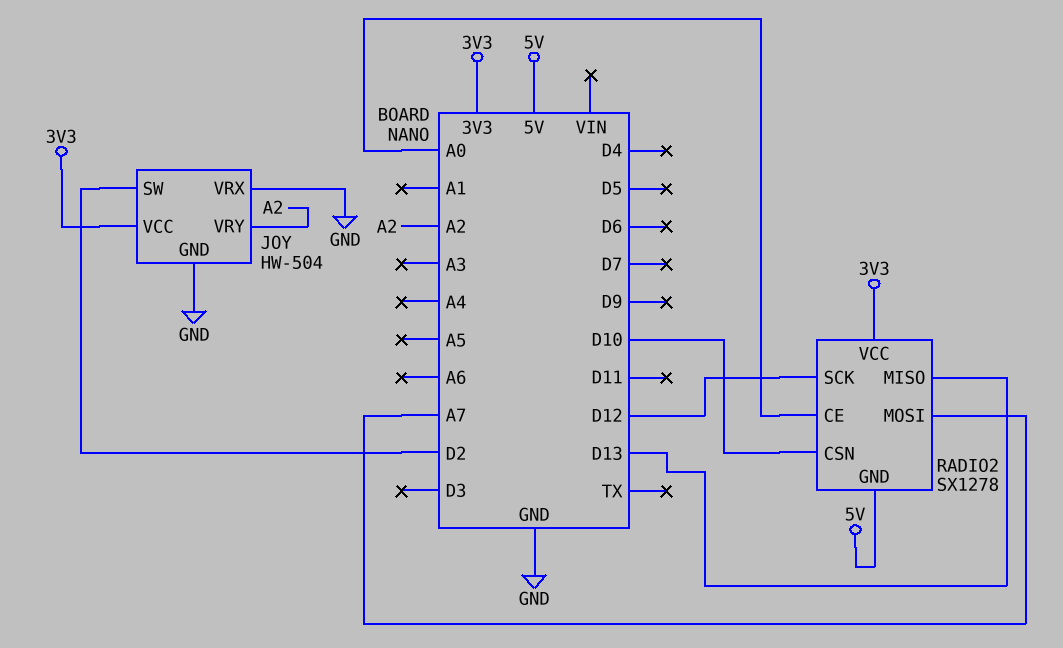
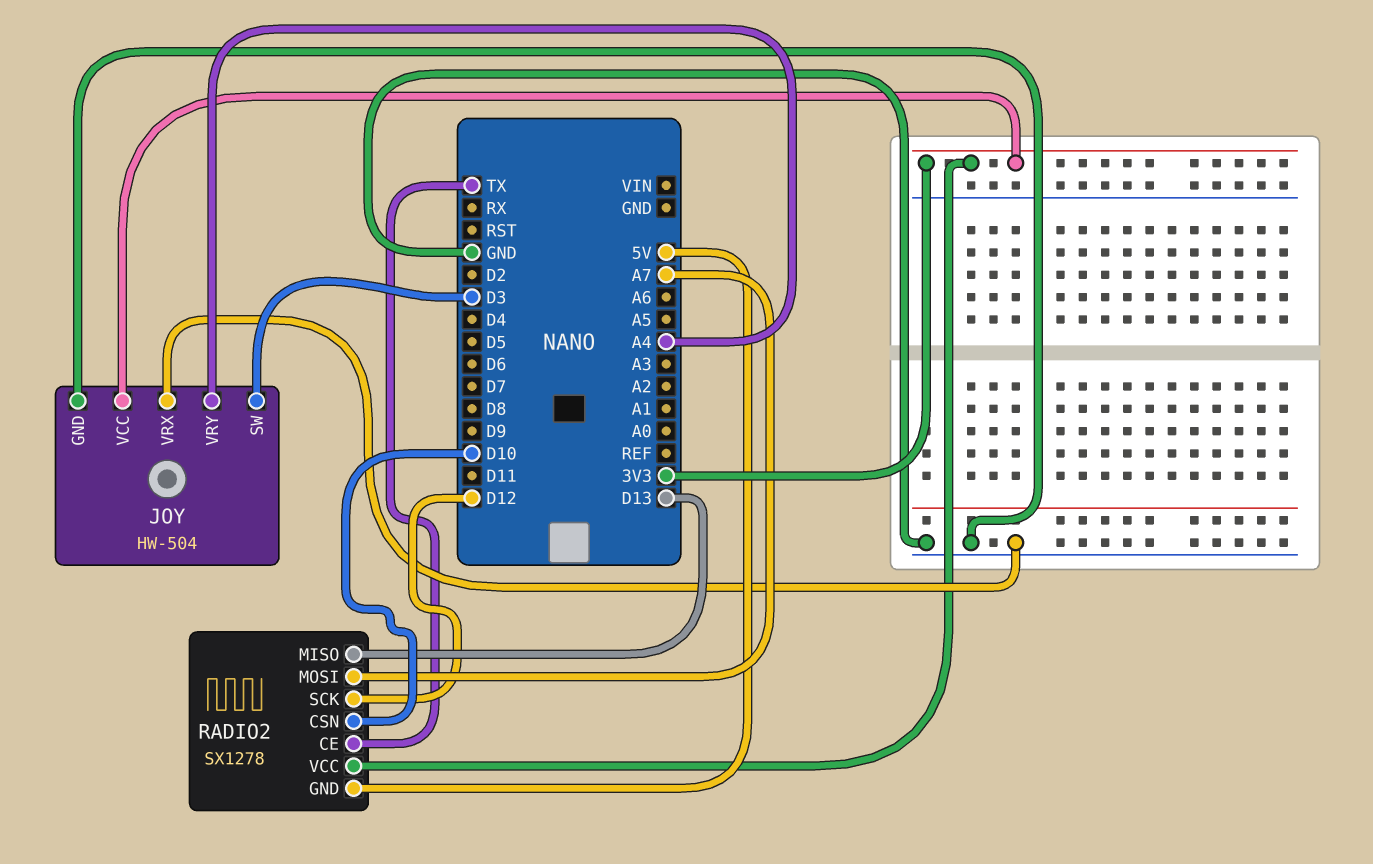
JOY pin SW: D2 -> D3
JOY pin VRY: A2 -> A4
RADIO2 pin CE: A0 -> TX

